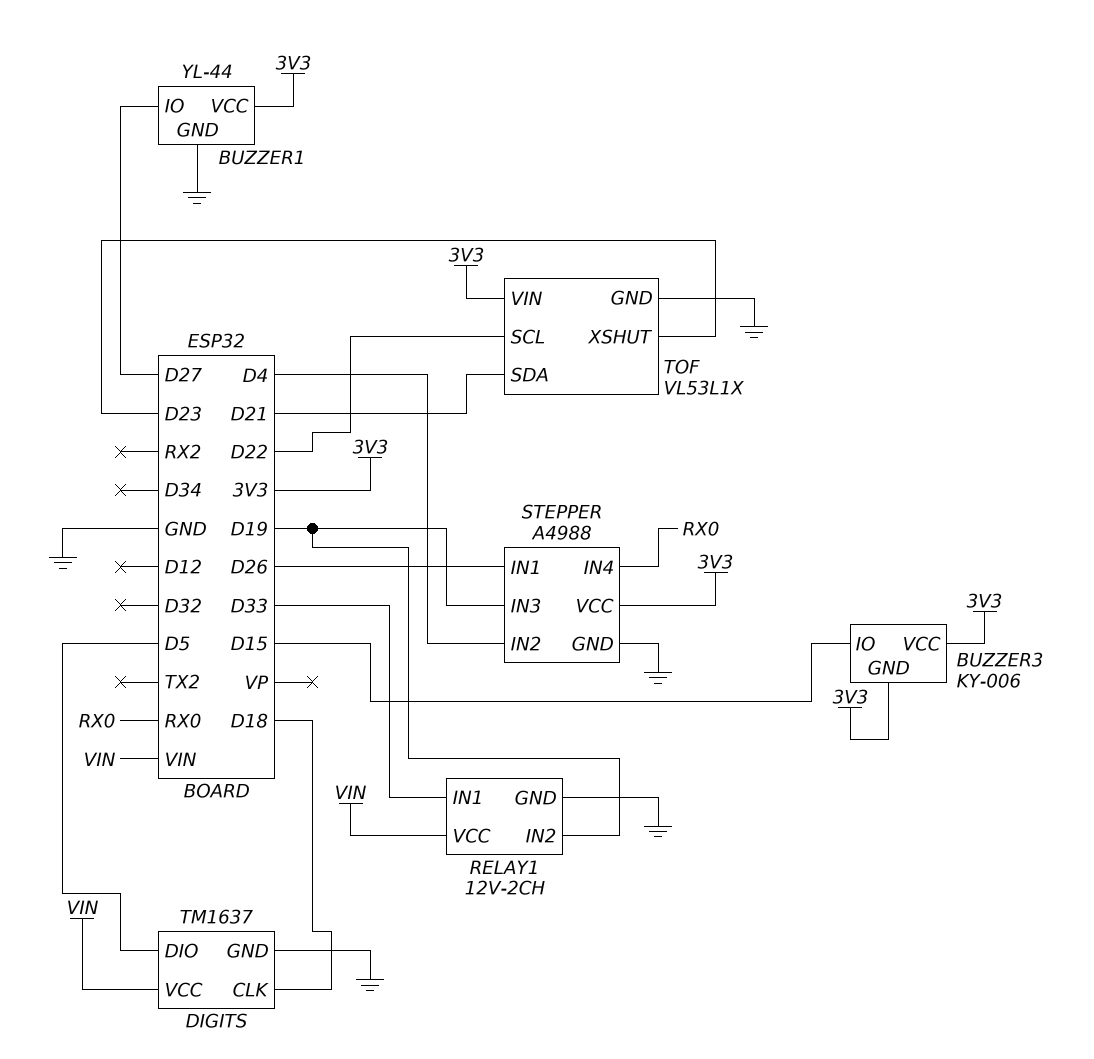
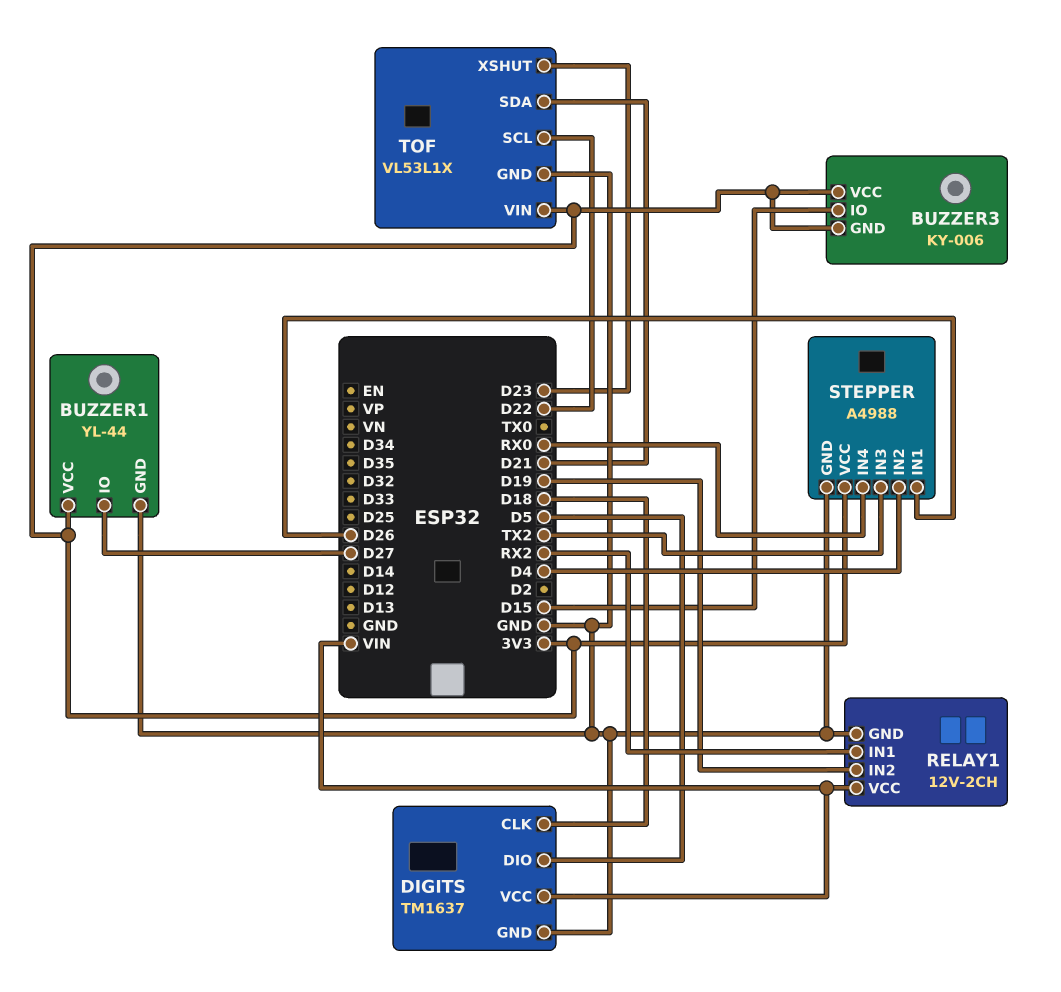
RELAY1 pin IN1: D33 -> RX2
STEPPER pin IN3: D19 -> TX2

